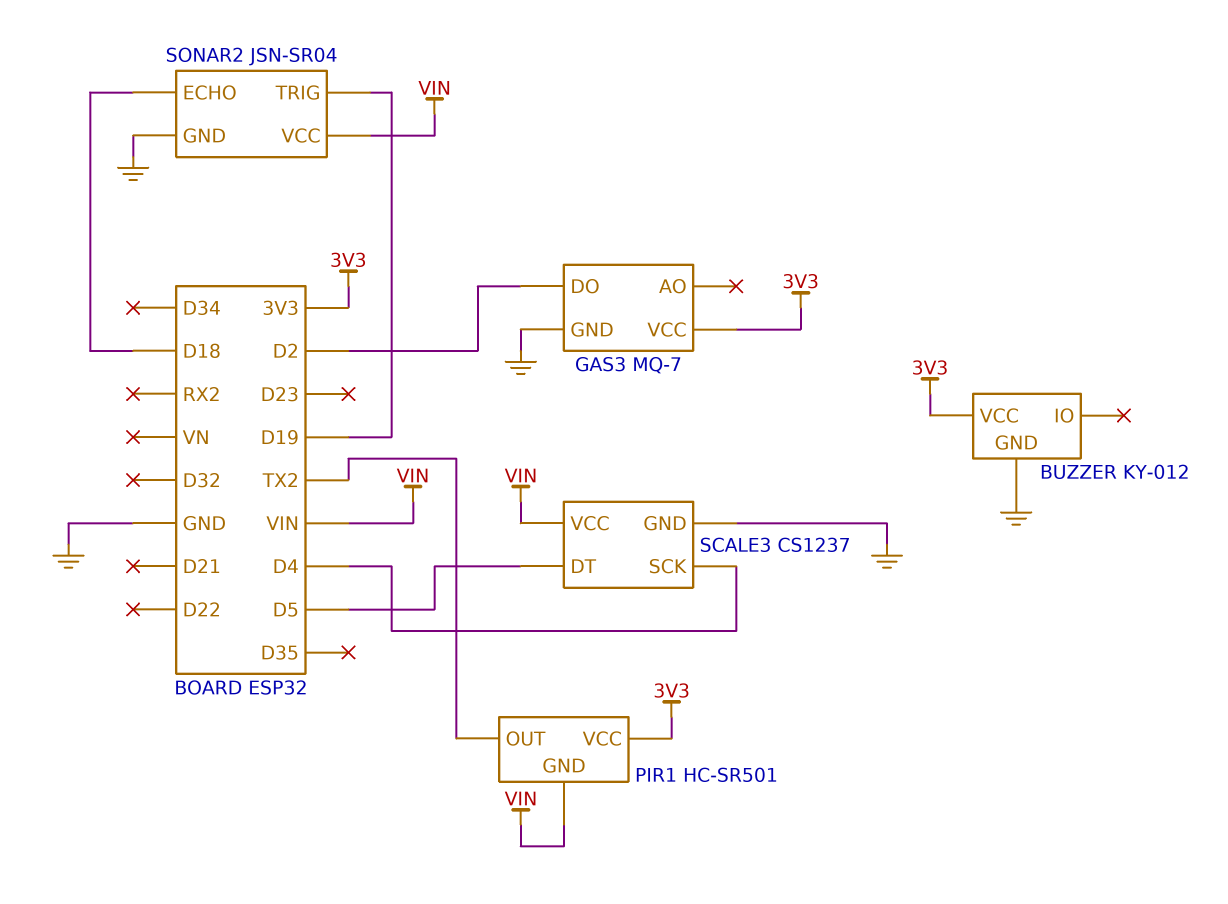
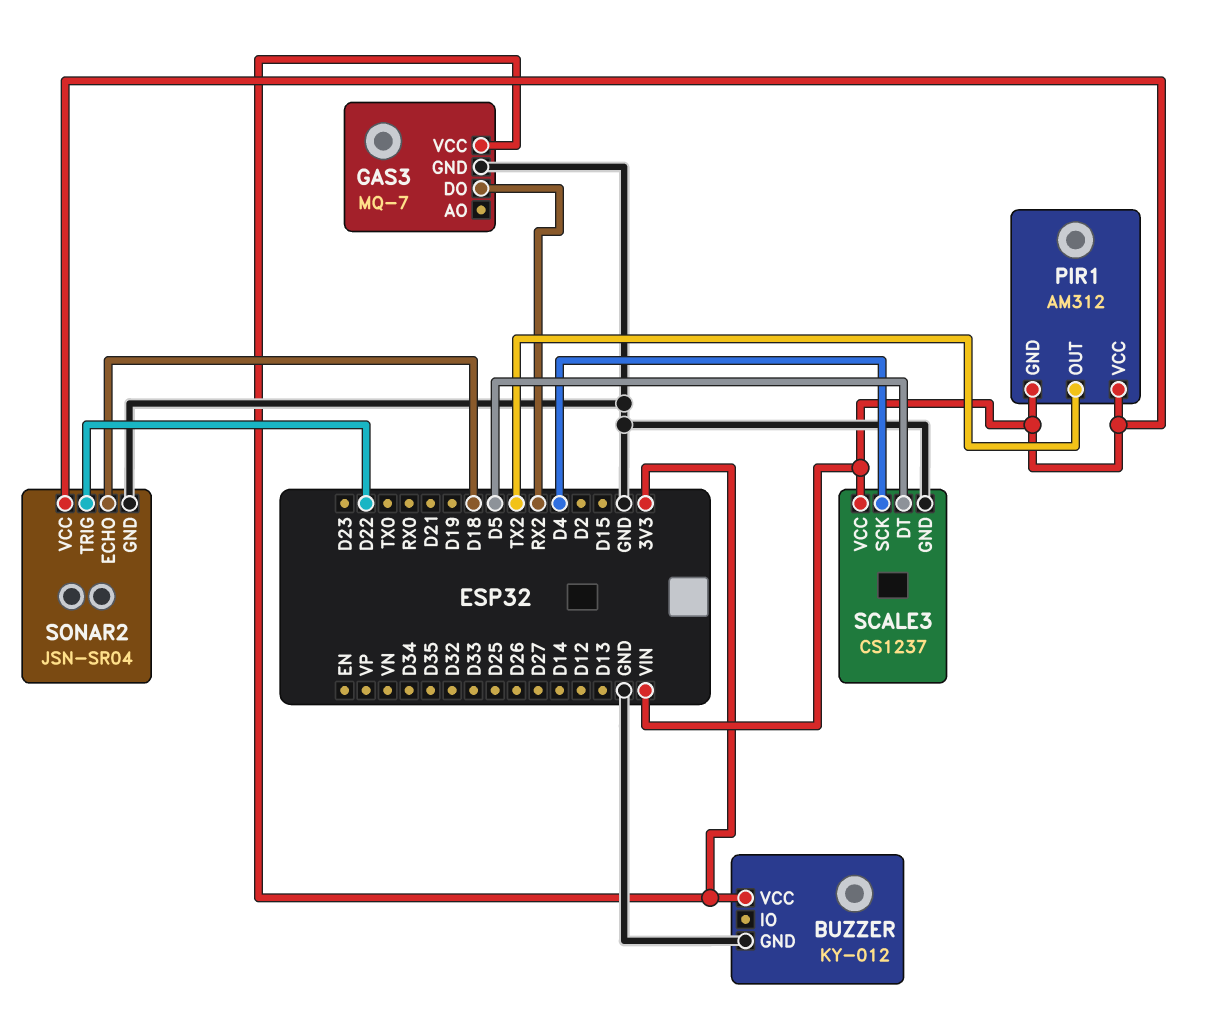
GAS3 pin DO: D2 -> RX2
PIR1: HC-SR501 -> AM312
PIR1 pin VCC: 3V3 -> VIN
SONAR2 pin TRIG: D19 -> D22

